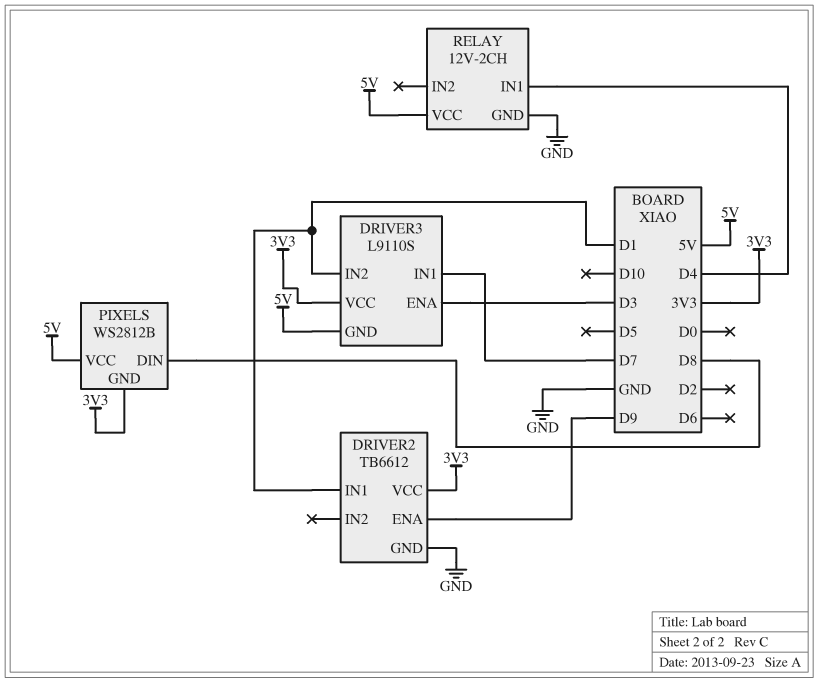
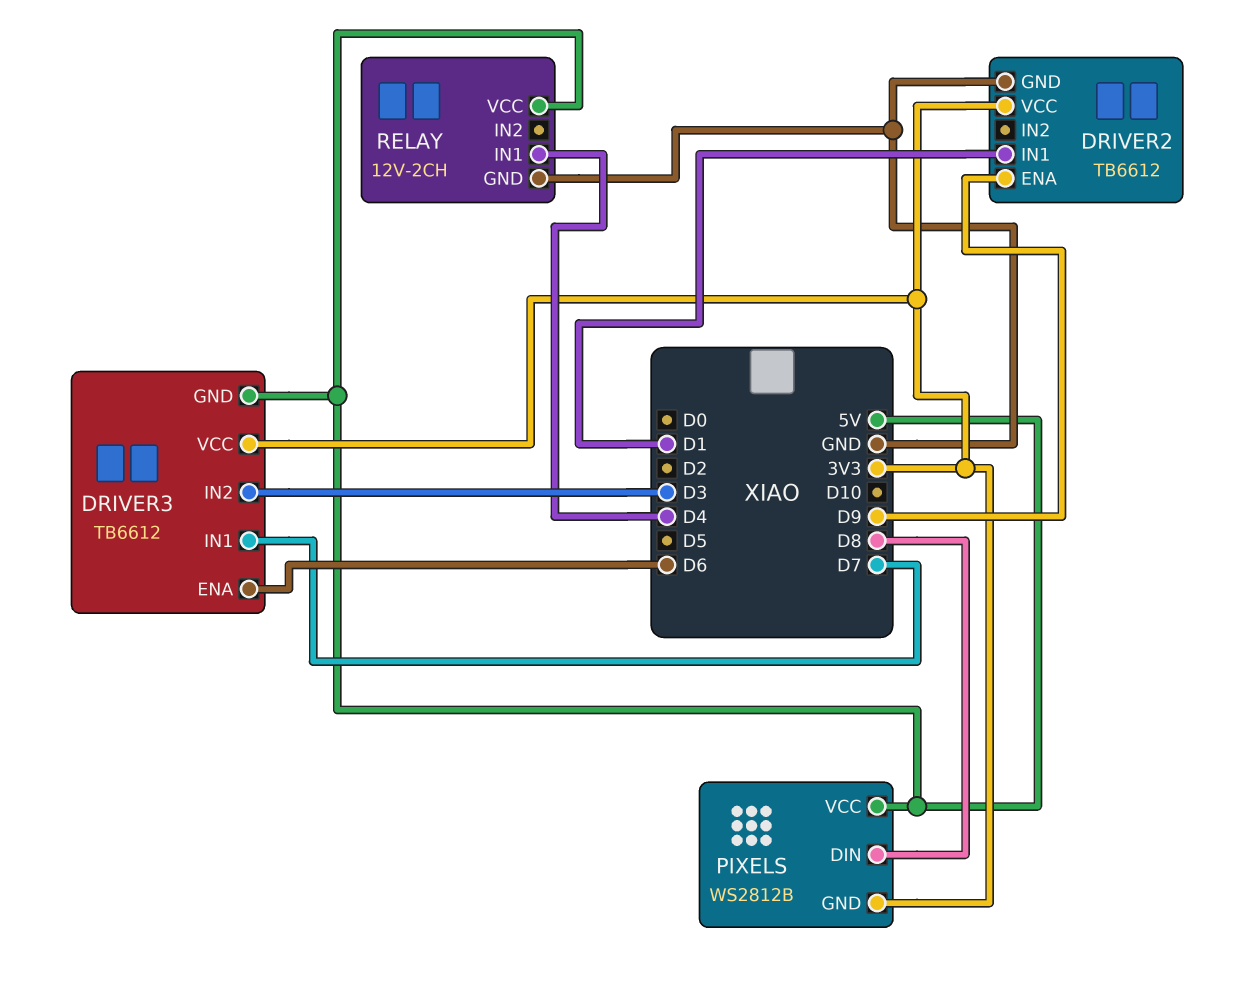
DRIVER3: L9110S -> TB6612
DRIVER3 pin ENA: D3 -> D6
DRIVER3 pin IN2: D1 -> D3

